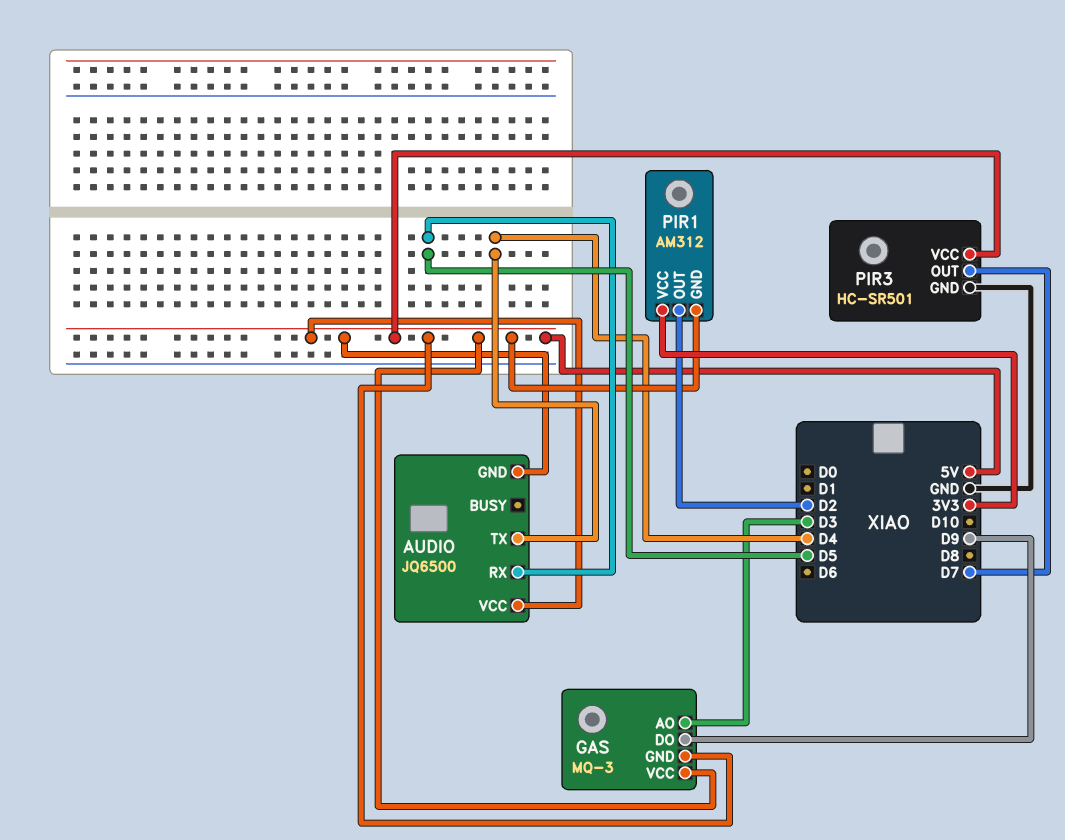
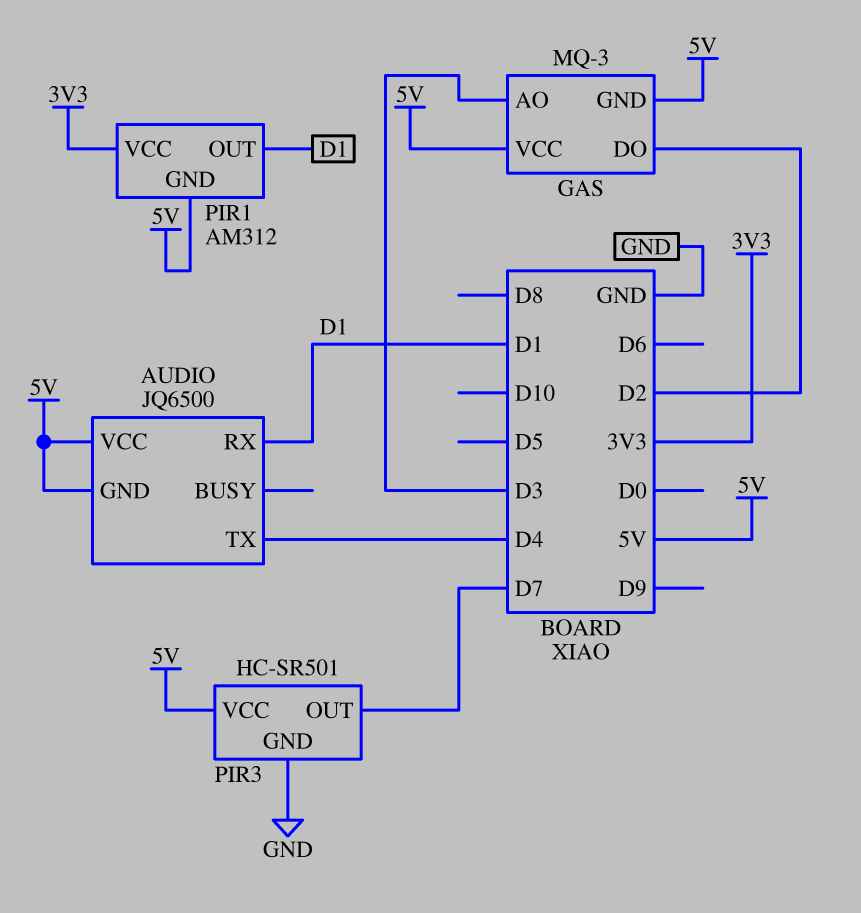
AUDIO pin RX: D5 -> D1
GAS pin DO: D9 -> D2
PIR1 pin OUT: D2 -> D1

